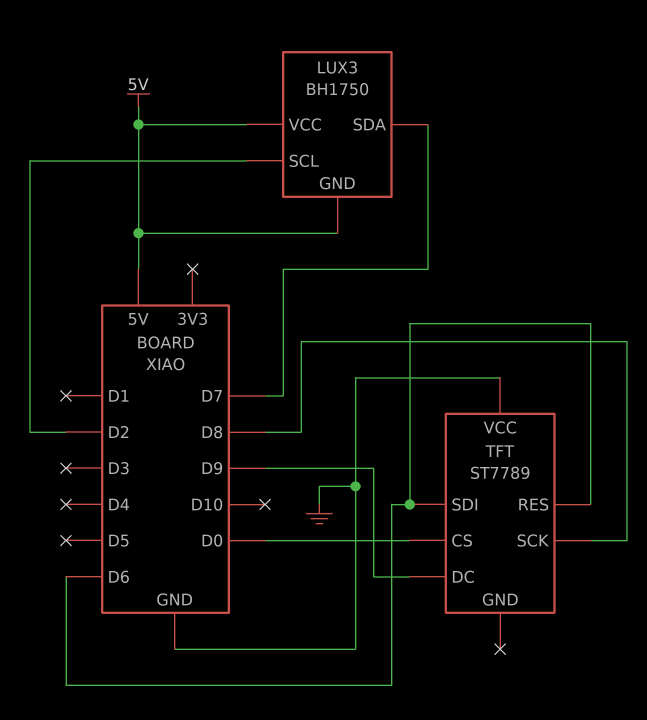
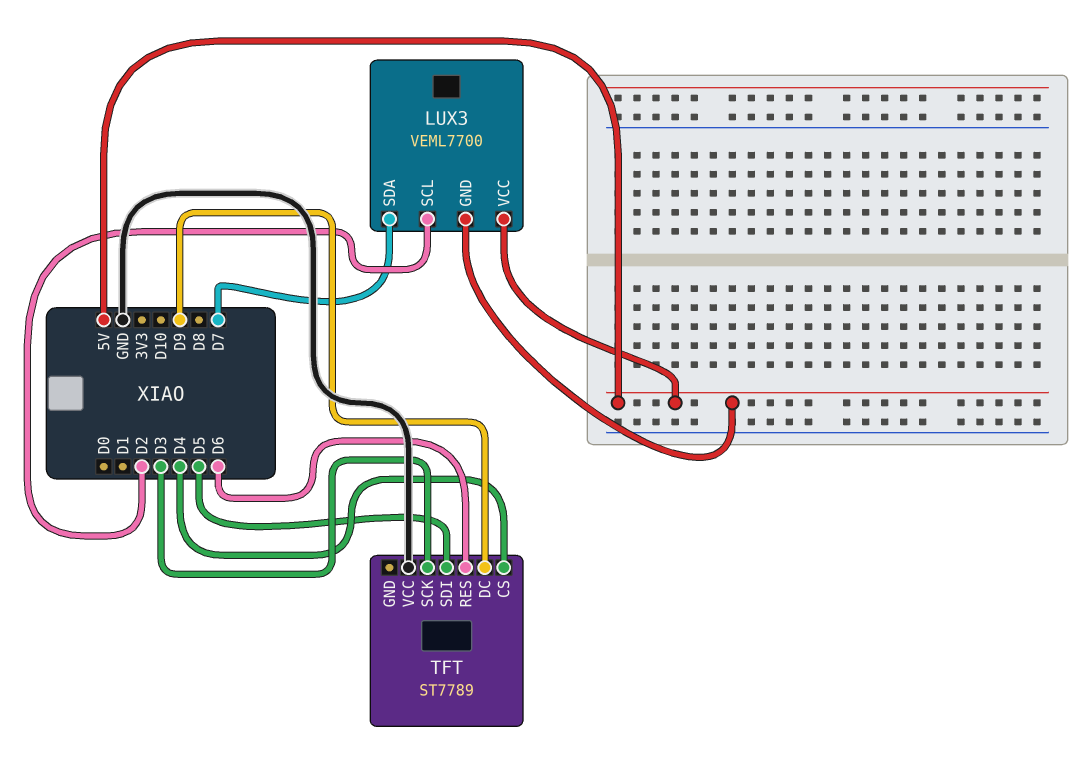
LUX3: BH1750 -> VEML7700
TFT pin CS: D0 -> D4
TFT pin SCK: D8 -> D3
TFT pin SDI: D6 -> D5

